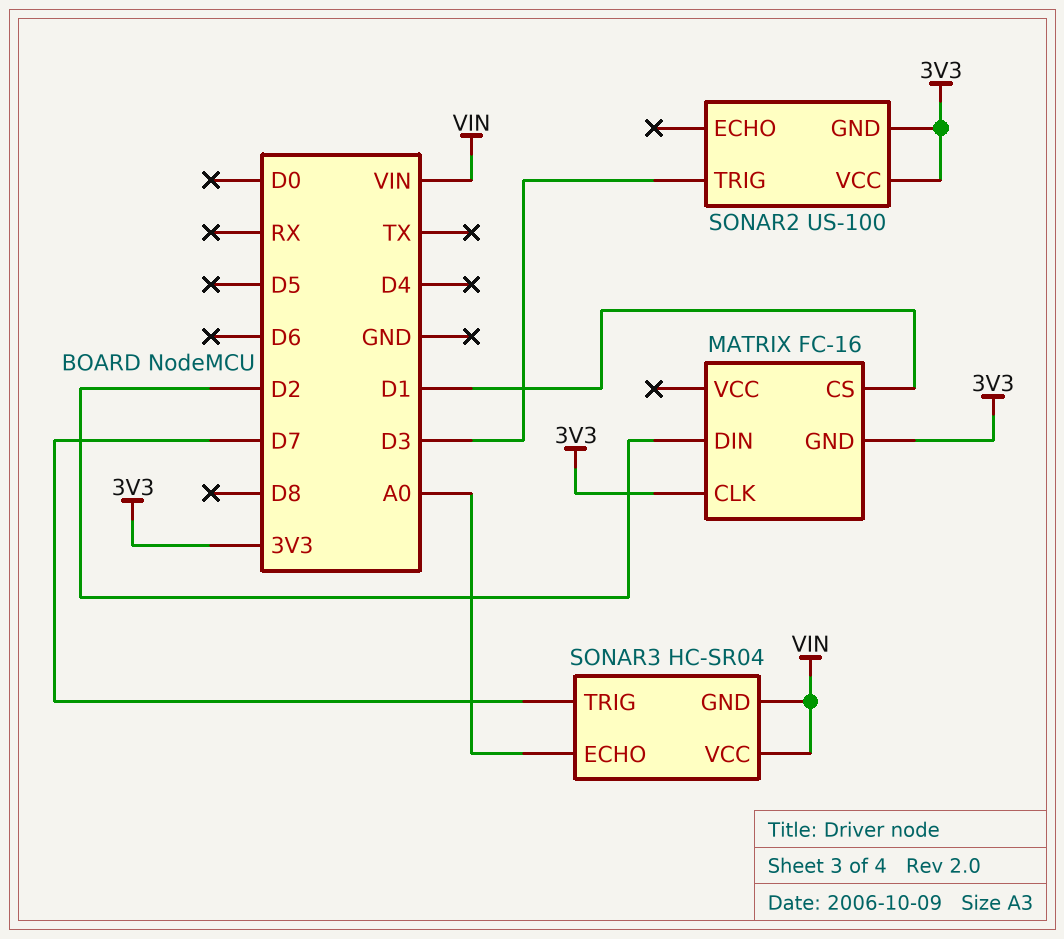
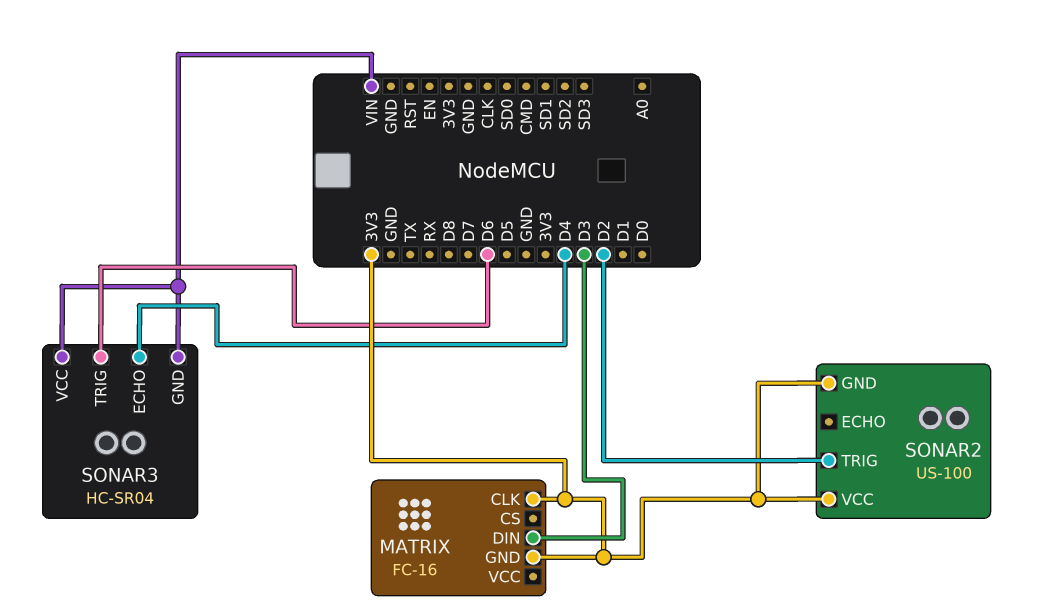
MATRIX pin CS: D1 -> none
MATRIX pin DIN: D2 -> D3
SONAR2 pin TRIG: D3 -> D2
SONAR3 pin ECHO: A0 -> D4
SONAR3 pin TRIG: D7 -> D6

